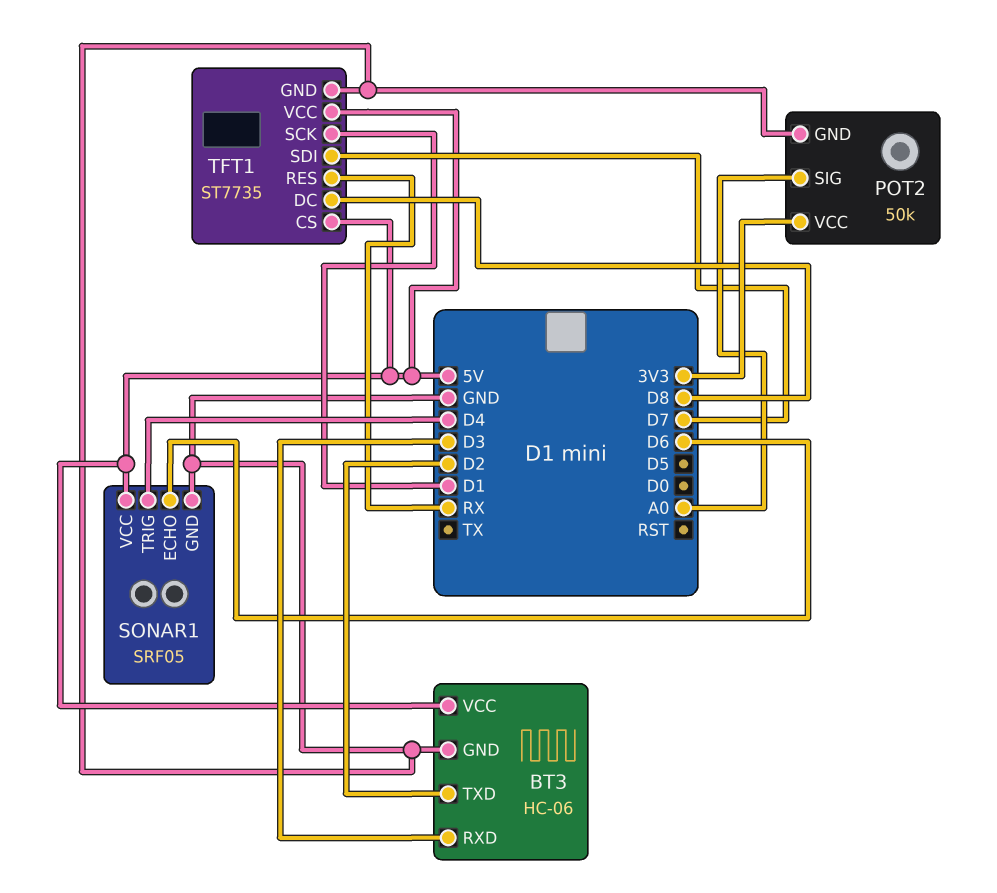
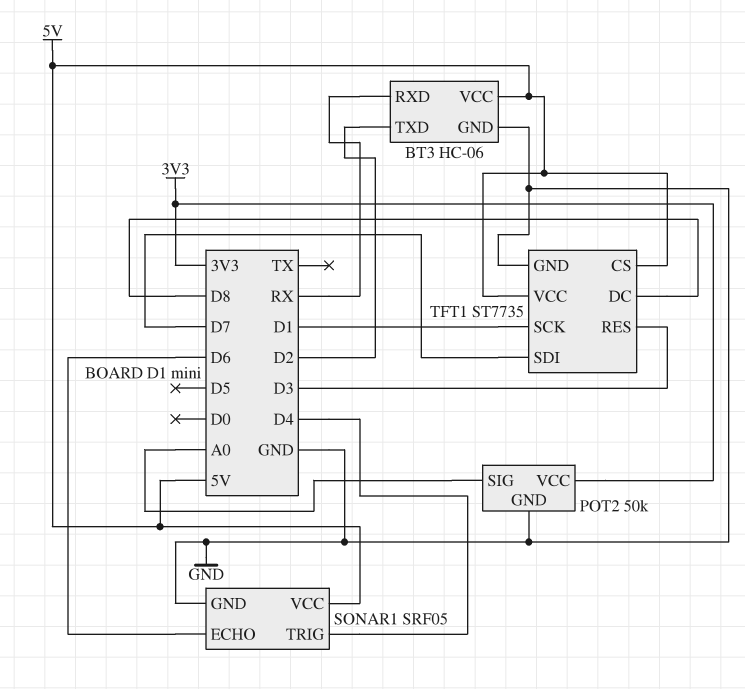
BT3 pin RXD: D3 -> RX
TFT1 pin RES: RX -> D3

